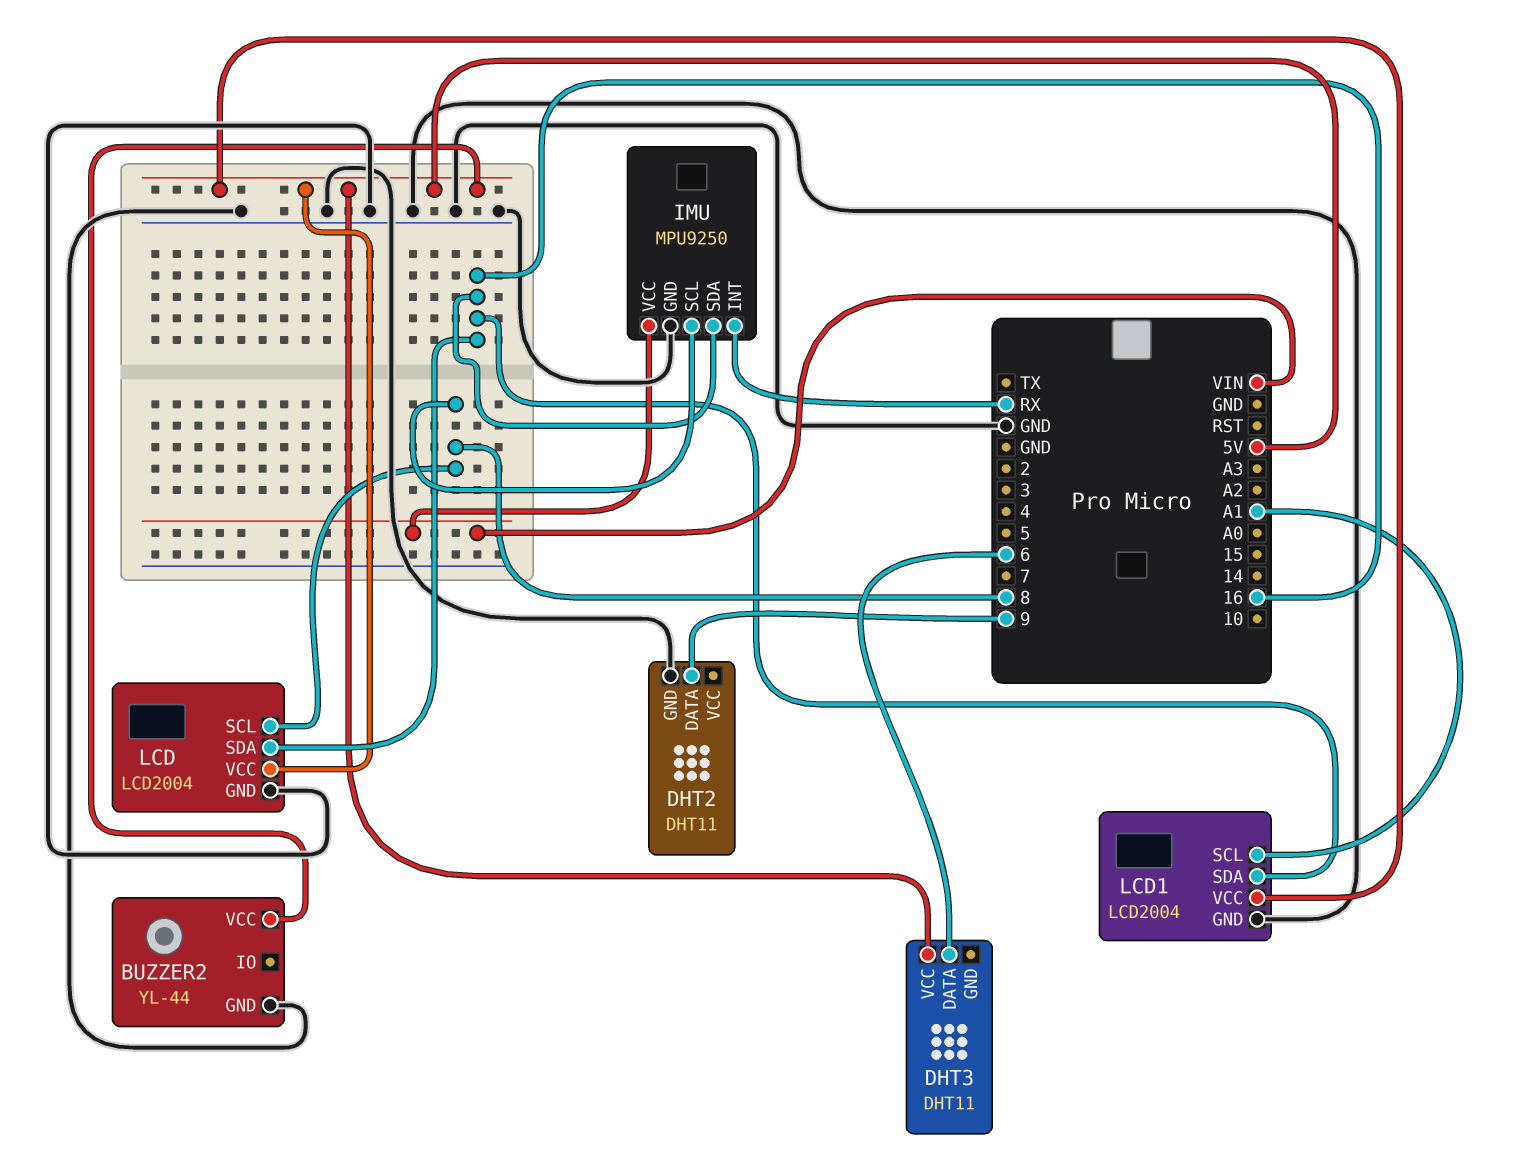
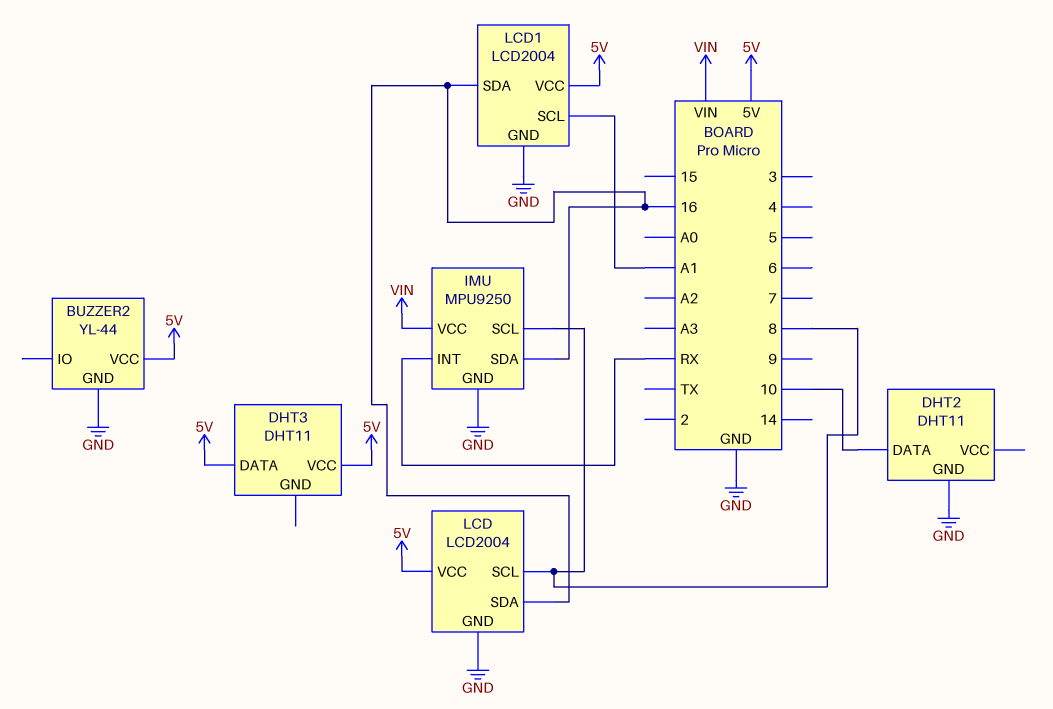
DHT2 pin DATA: 9 -> 10
DHT3 pin DATA: 6 -> 5V

